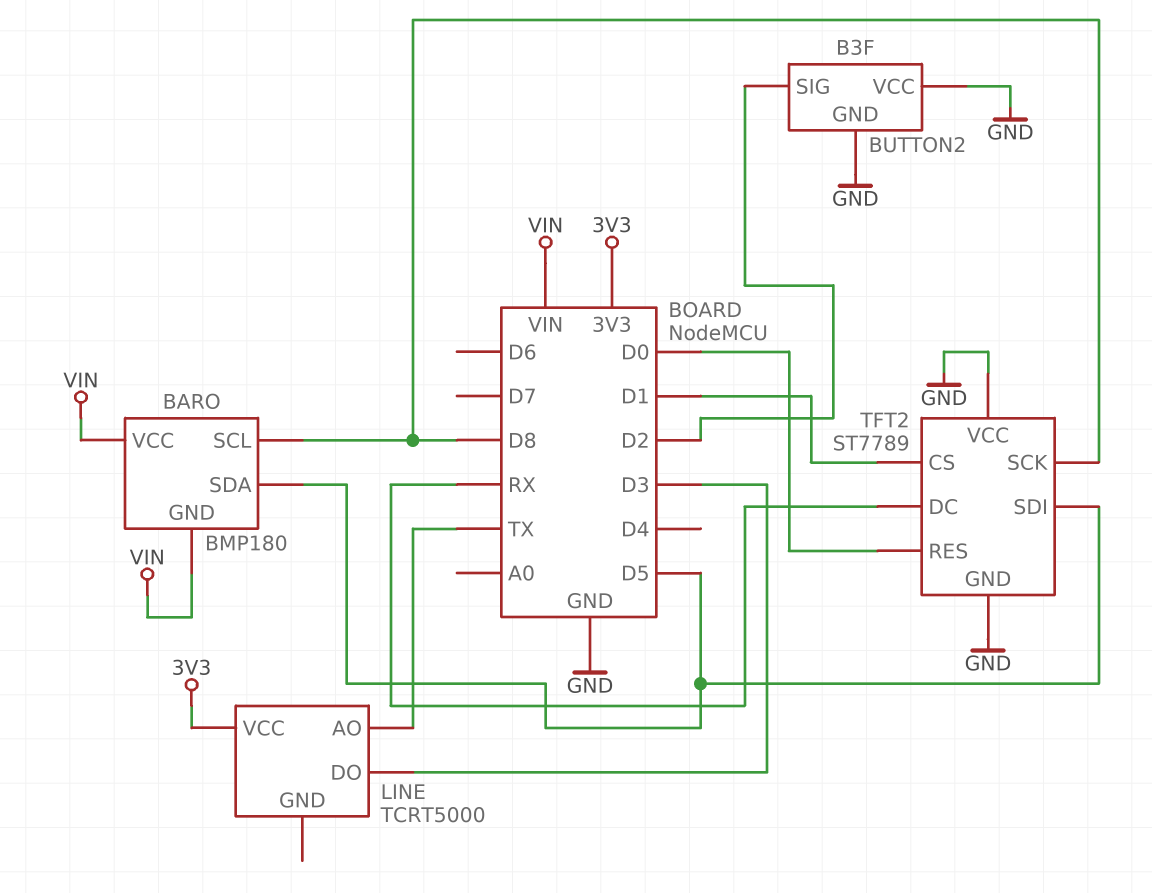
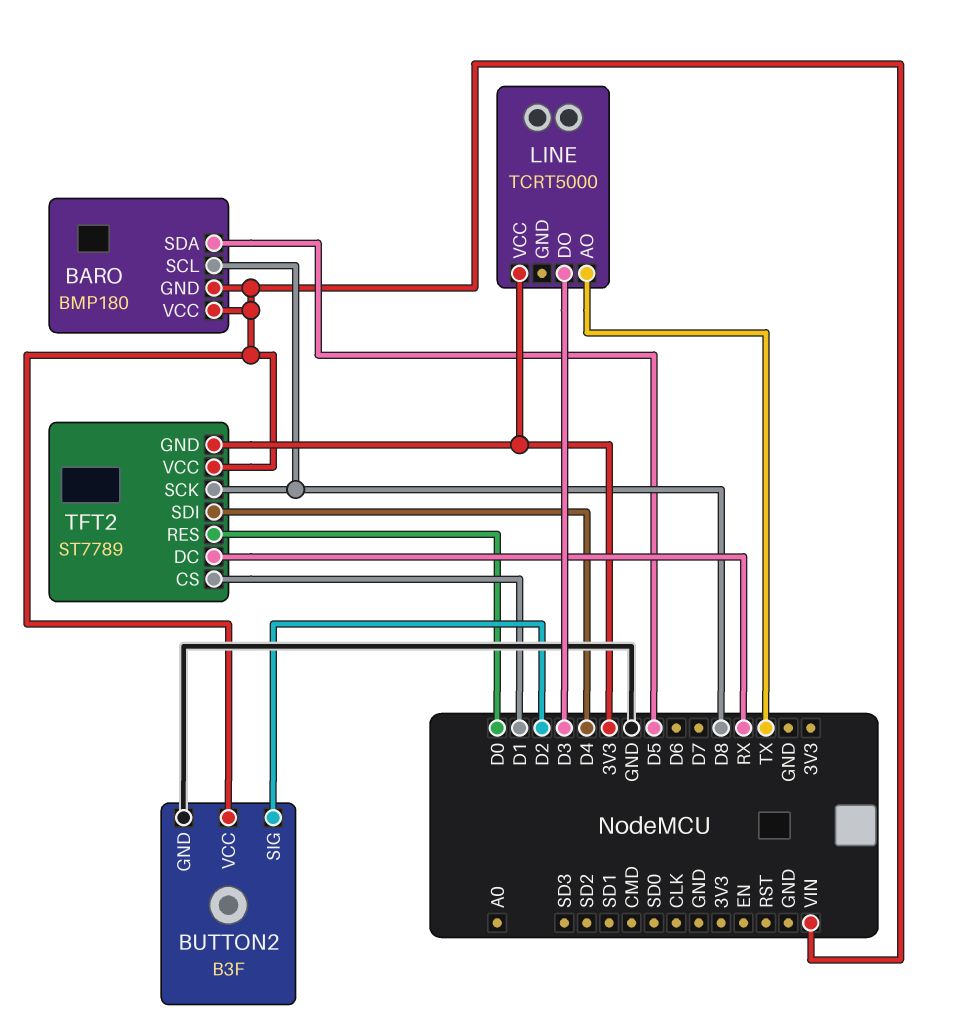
BUTTON2 pin VCC: GND -> VIN
TFT2 pin GND: GND -> 3V3
TFT2 pin SDI: D5 -> D4
TFT2 pin VCC: GND -> VIN

